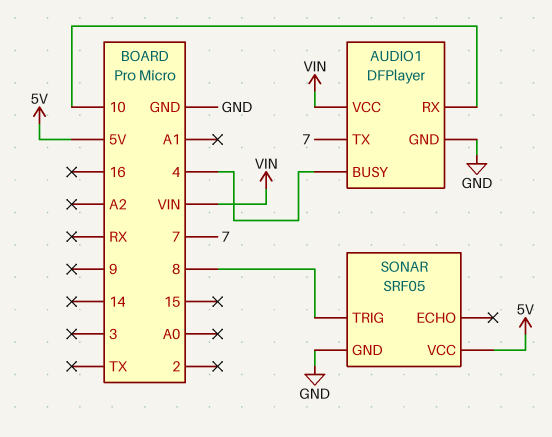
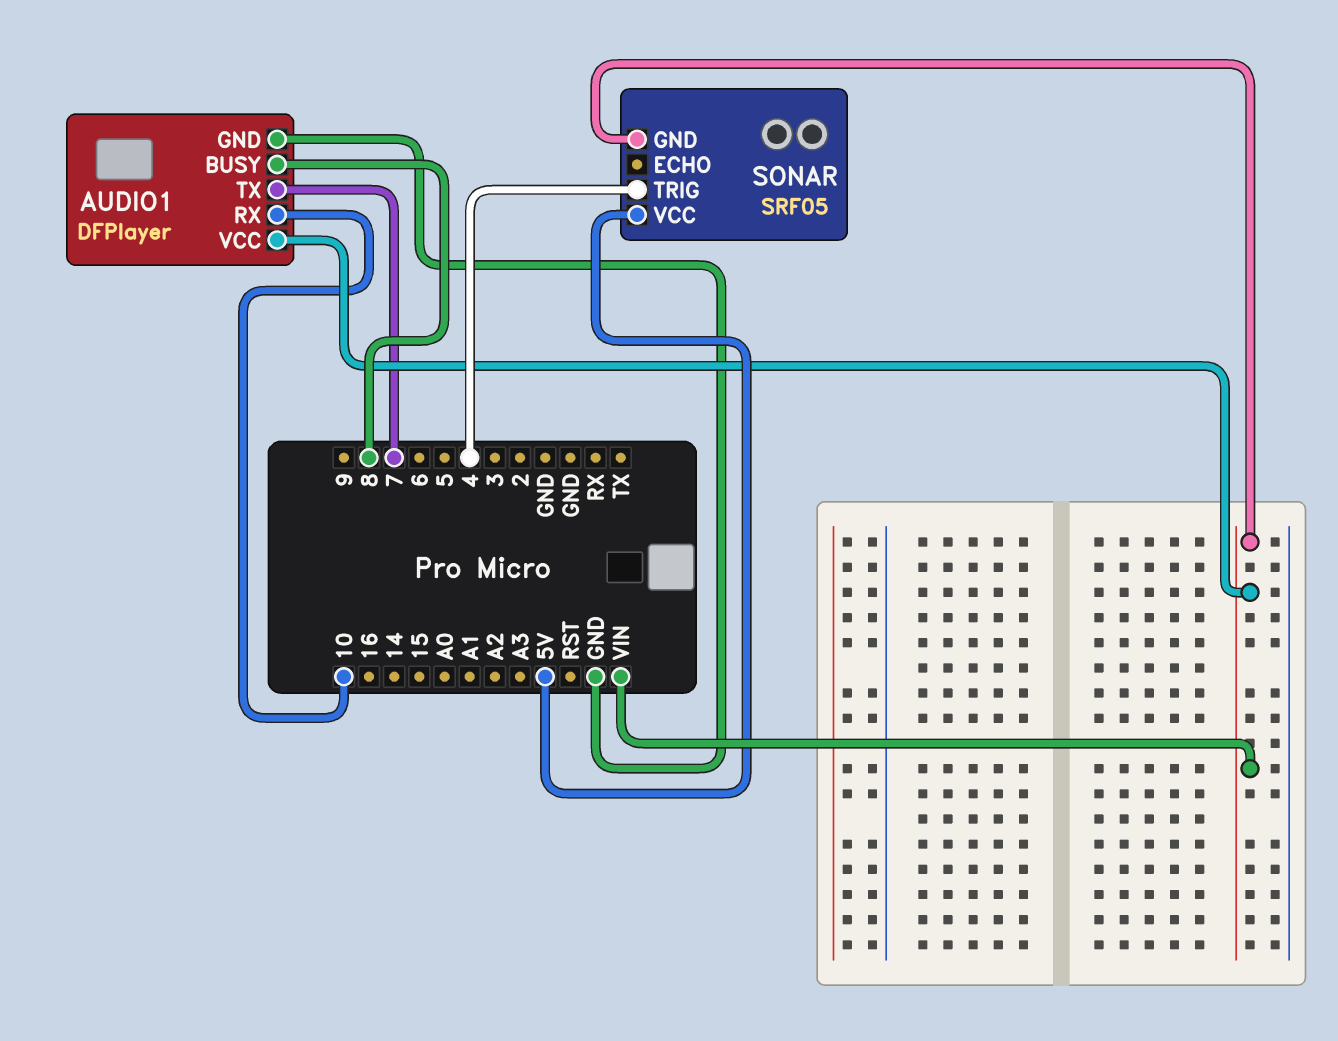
AUDIO1 pin BUSY: 4 -> 8
SONAR pin GND: GND -> VIN
SONAR pin TRIG: 8 -> 4

